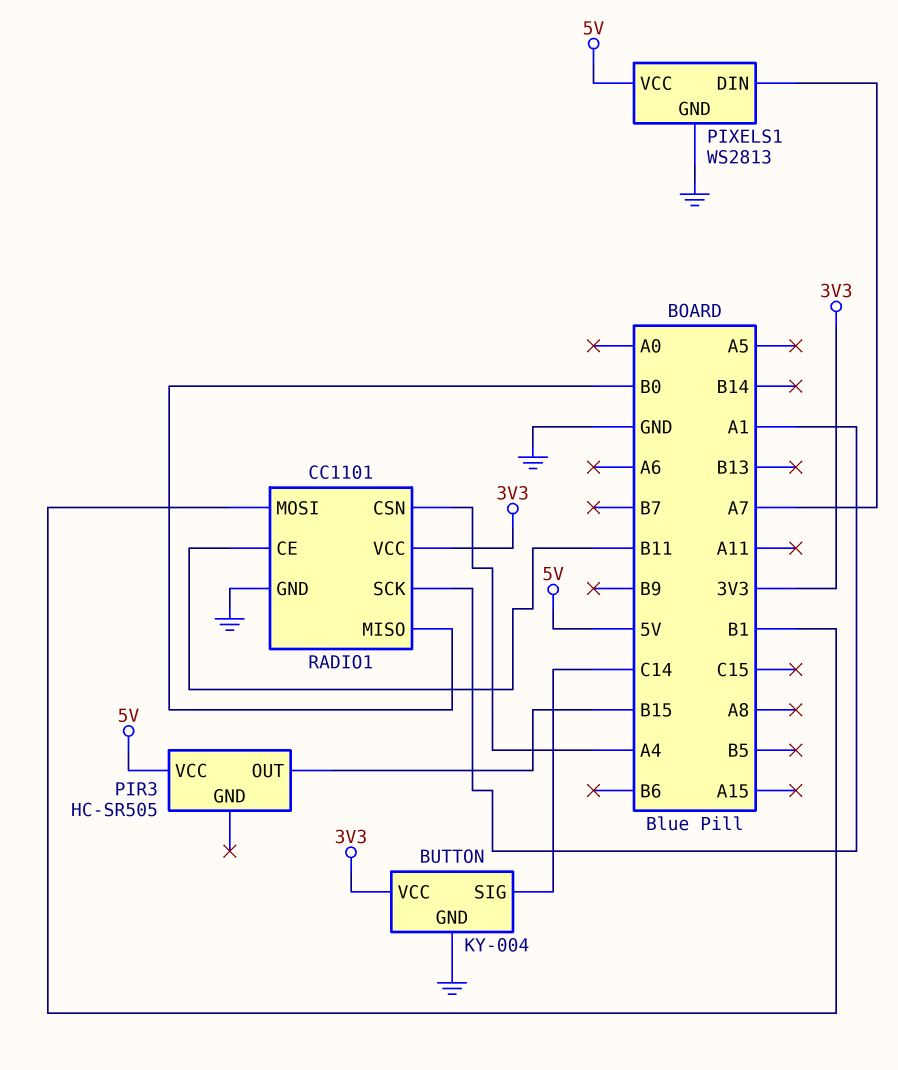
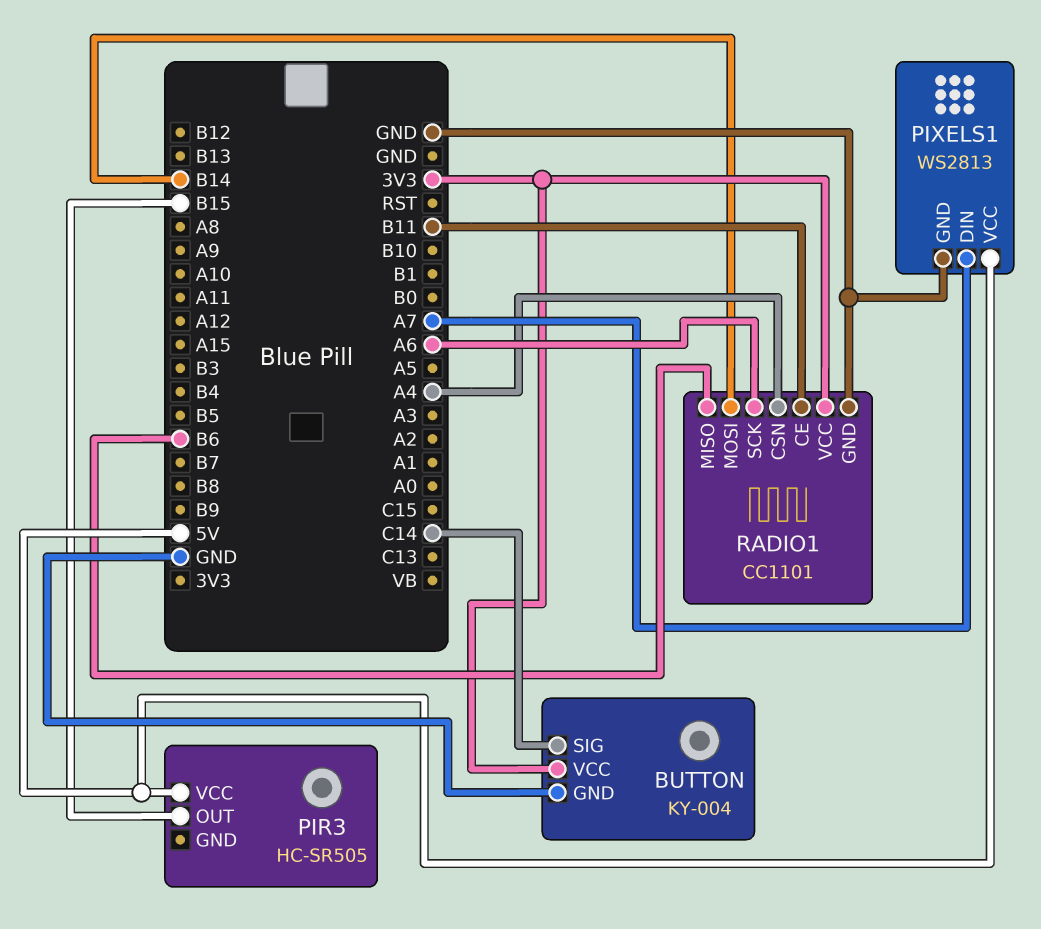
RADIO1 pin MISO: B0 -> B6
RADIO1 pin MOSI: B1 -> B14
RADIO1 pin SCK: A1 -> A6

